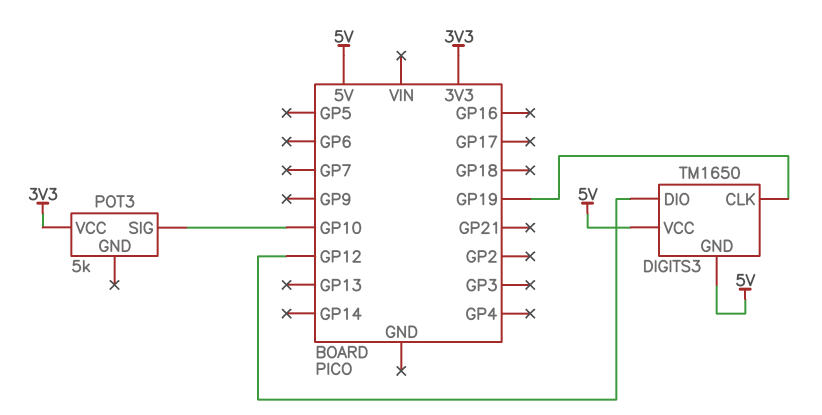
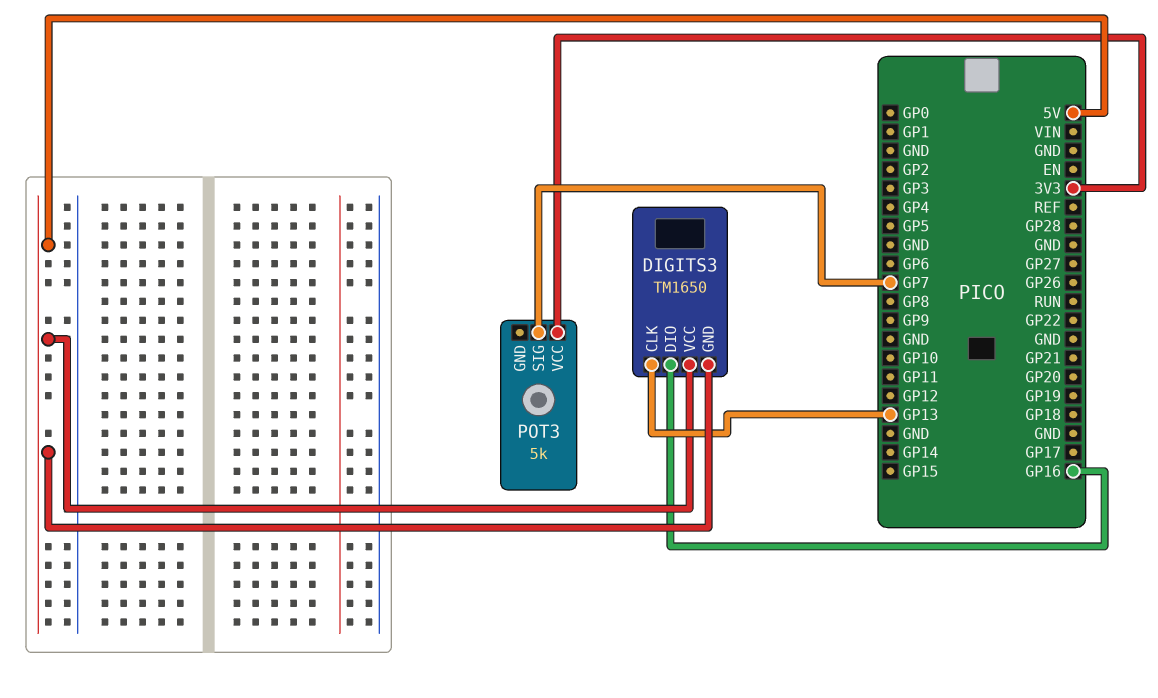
DIGITS3 pin CLK: GP19 -> GP13
DIGITS3 pin DIO: GP12 -> GP16
POT3 pin SIG: GP10 -> GP7

